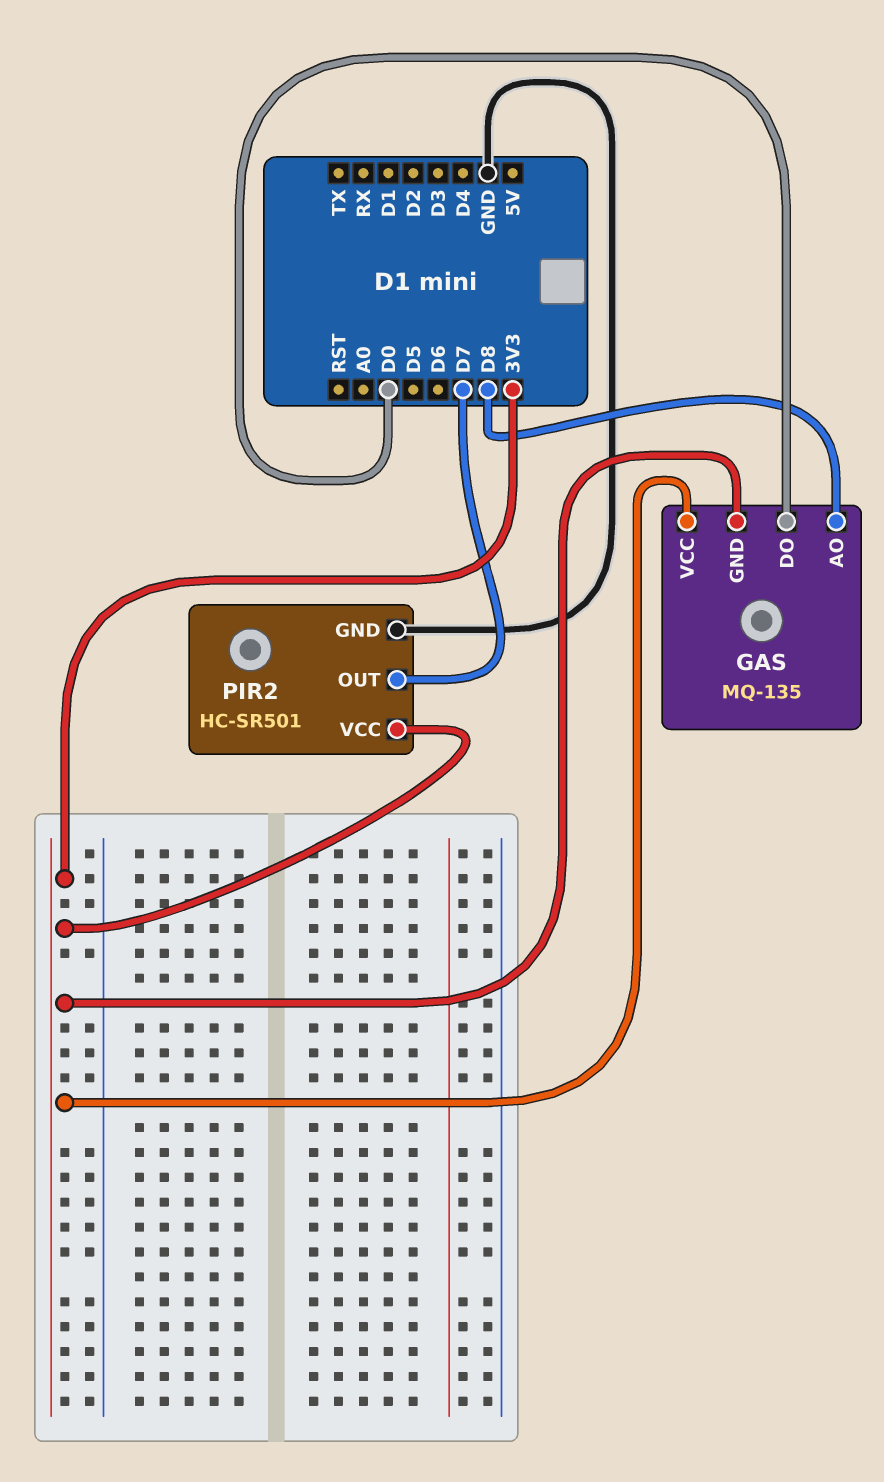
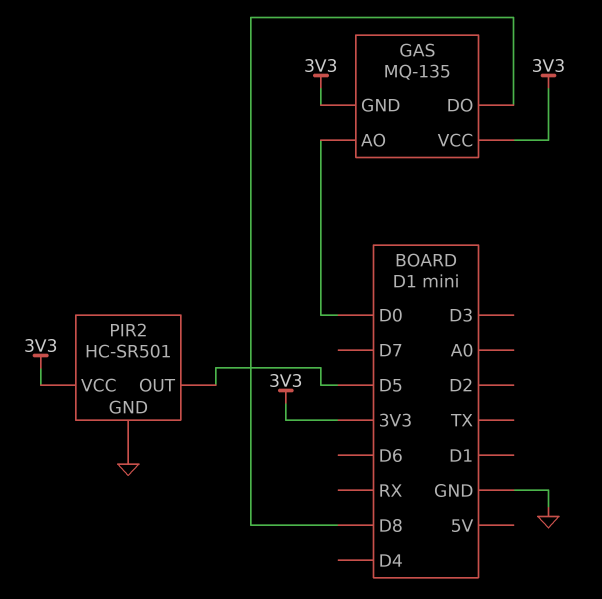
GAS pin AO: D8 -> D0
GAS pin DO: D0 -> D8
PIR2 pin OUT: D7 -> D5

